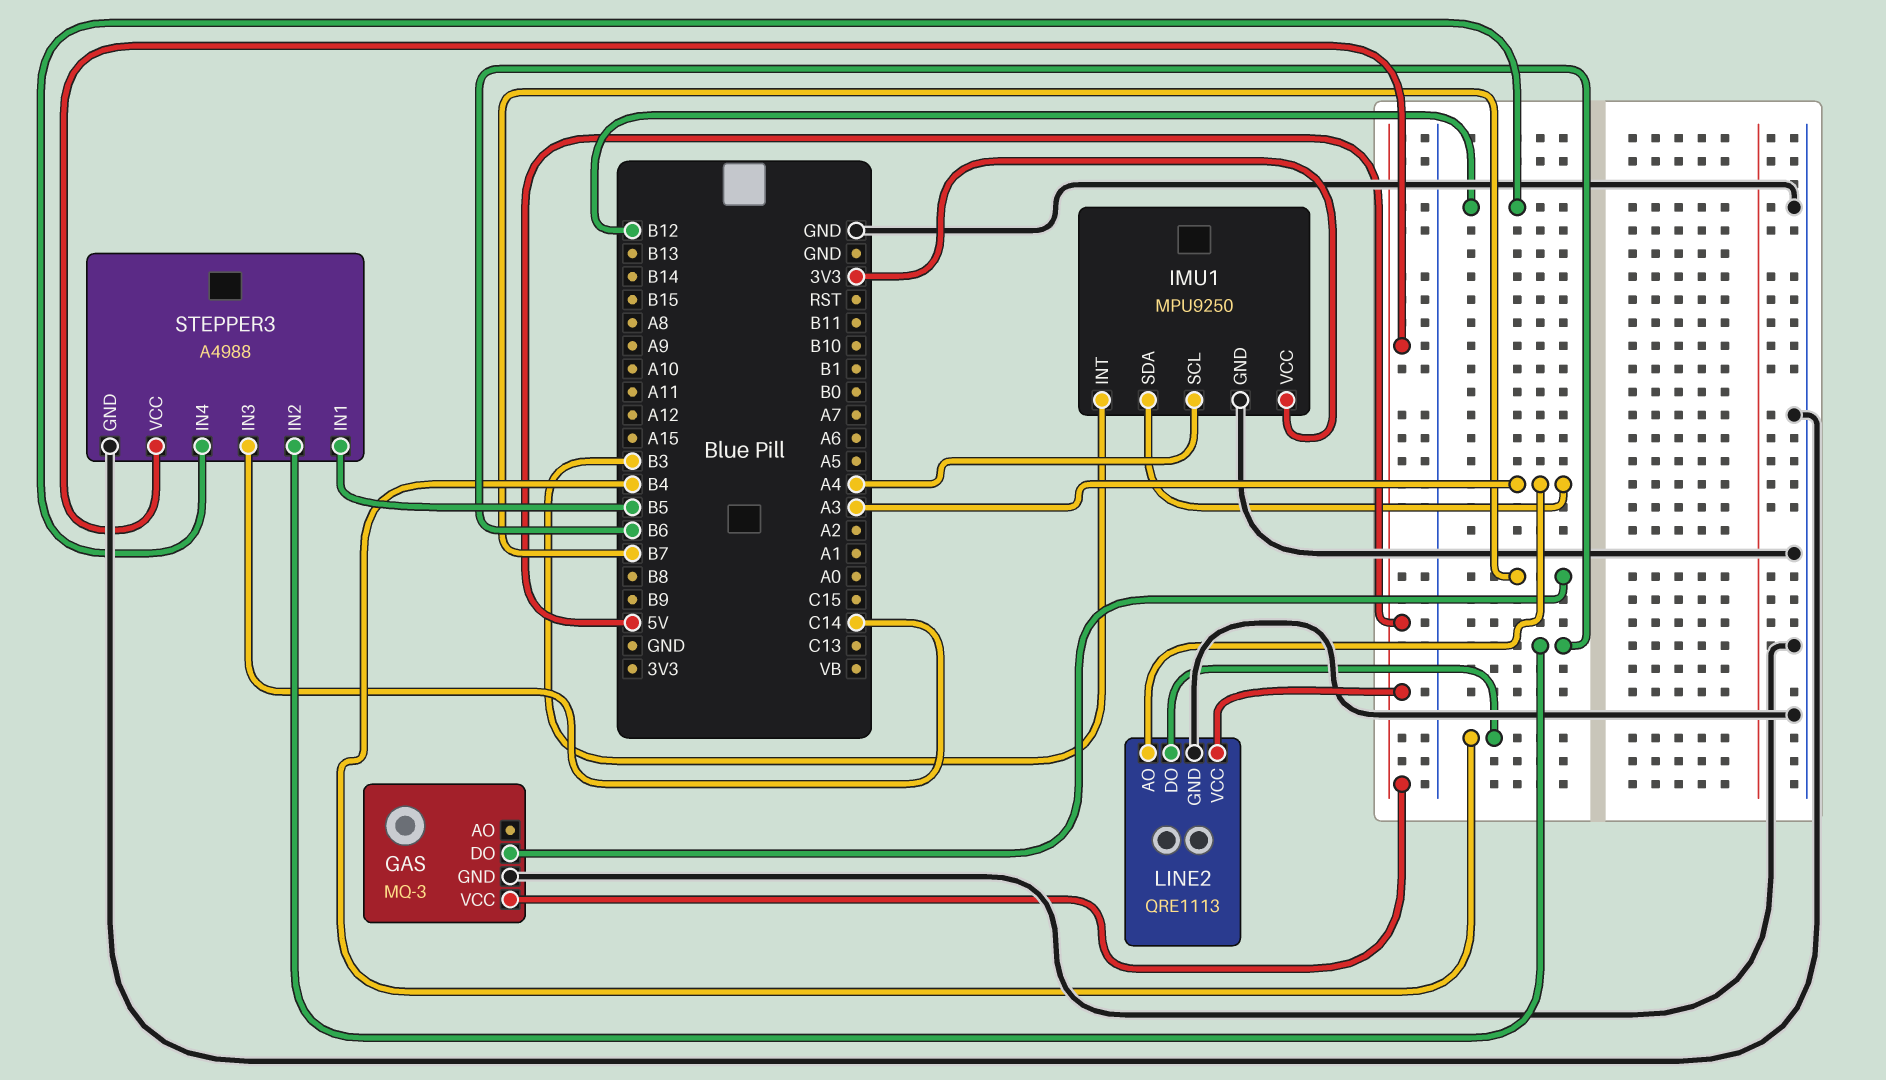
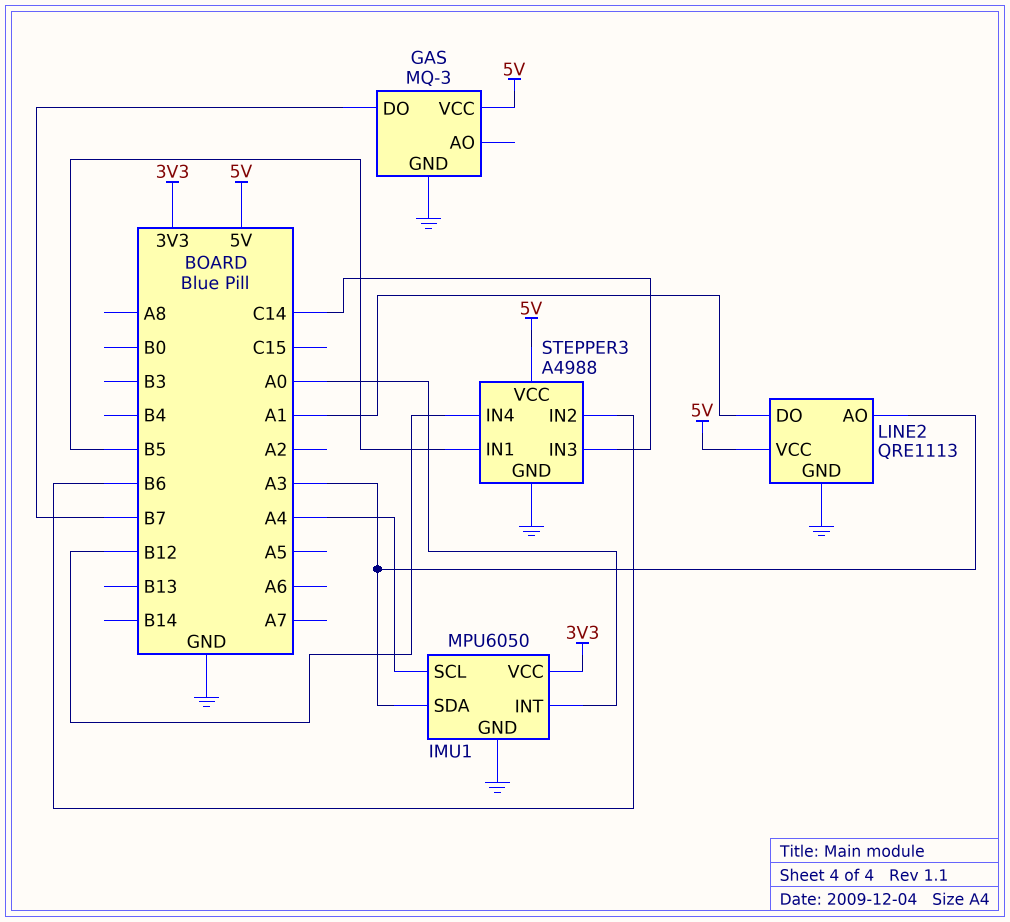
IMU1: MPU9250 -> MPU6050
IMU1 pin INT: B3 -> A0
LINE2 pin DO: B4 -> A1

